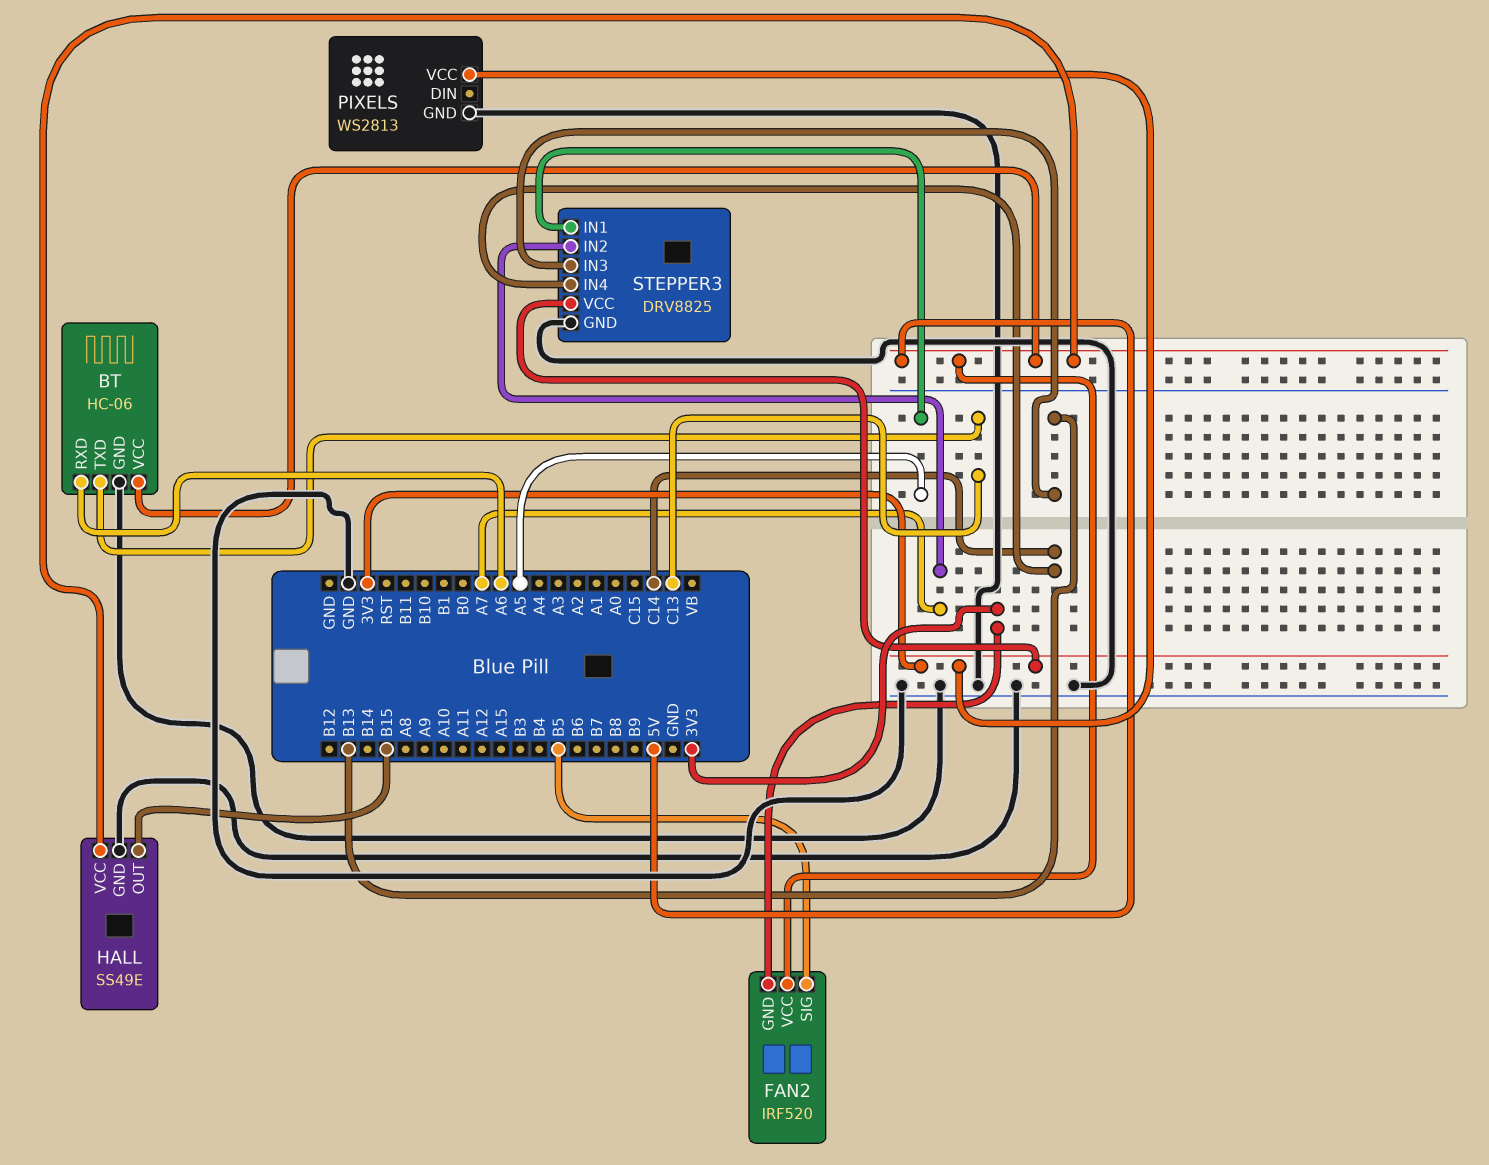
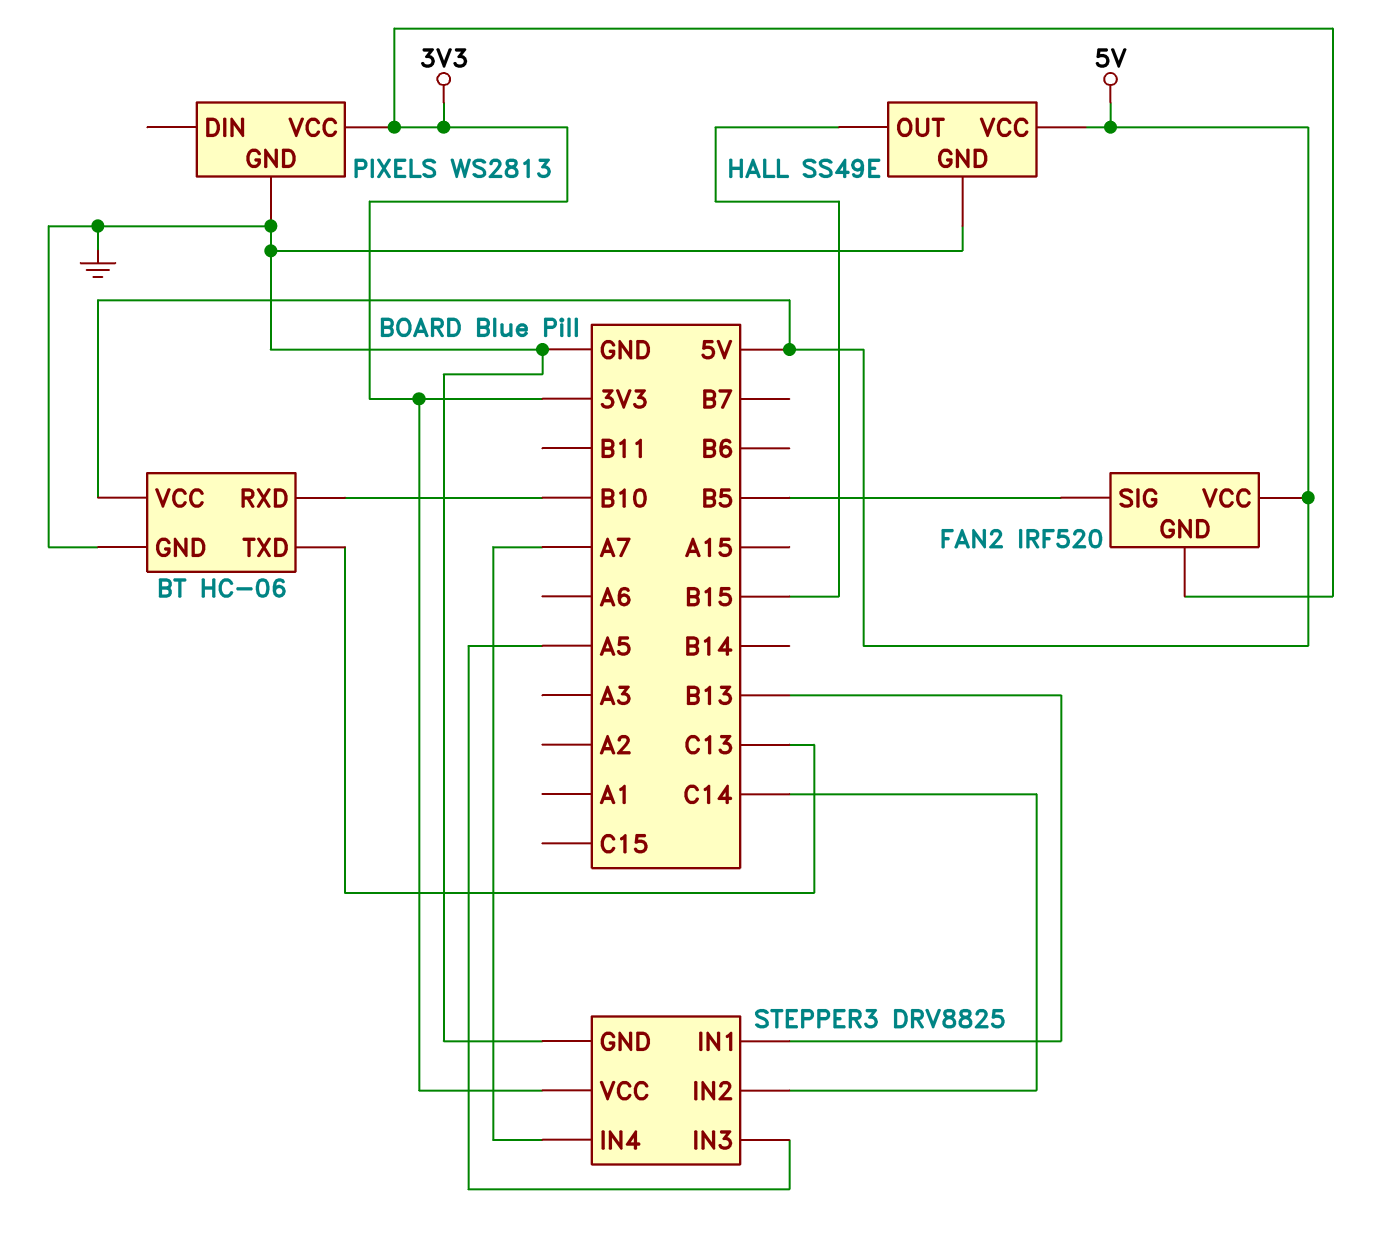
BT pin RXD: A6 -> B10
STEPPER3 pin IN1: A5 -> B13
STEPPER3 pin IN2: A7 -> C14
STEPPER3 pin IN3: B13 -> A5
STEPPER3 pin IN4: C14 -> A7

